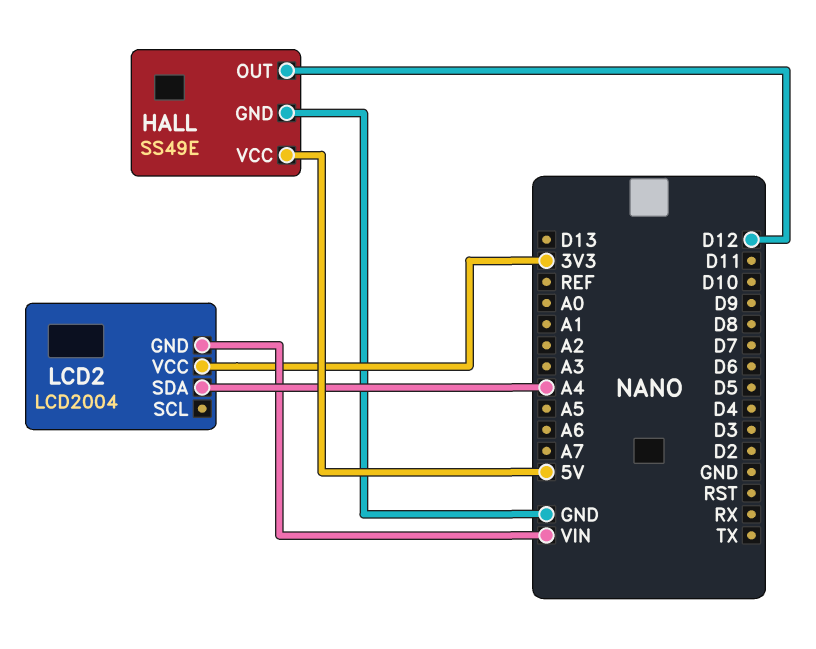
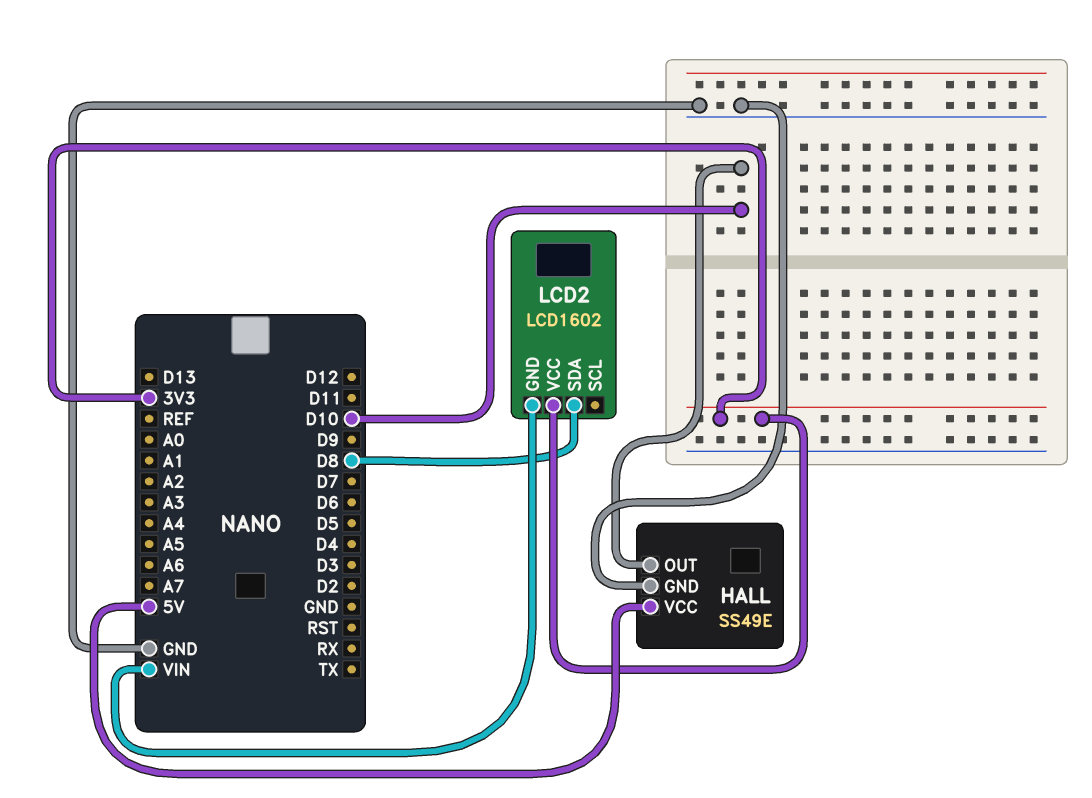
HALL pin OUT: D12 -> D10
LCD2: LCD2004 -> LCD1602
LCD2 pin SDA: A4 -> D8

